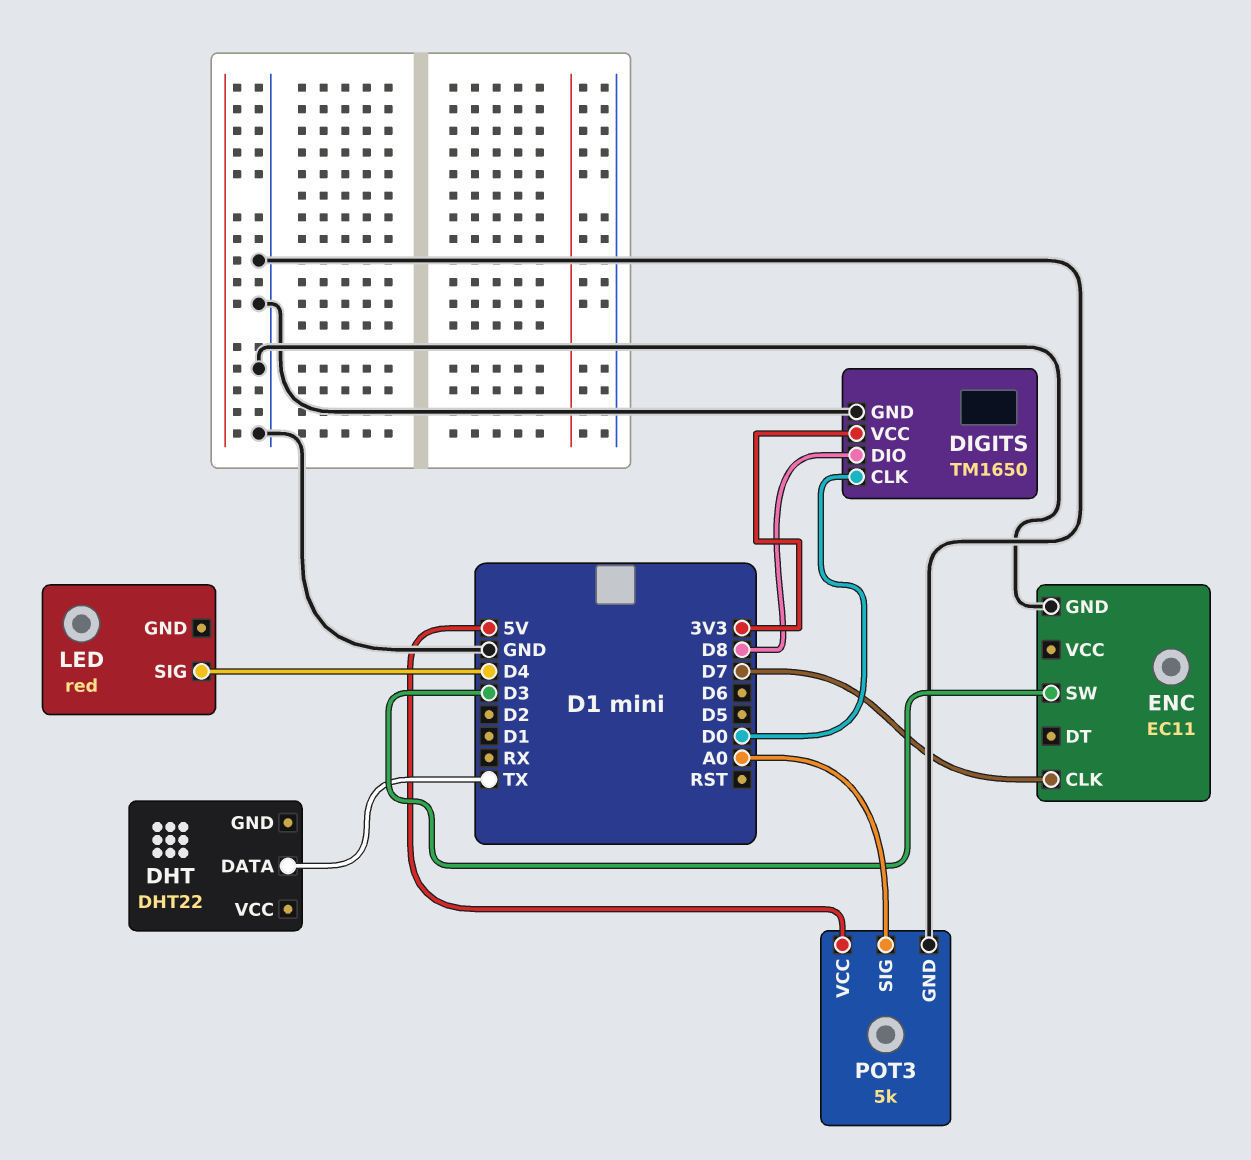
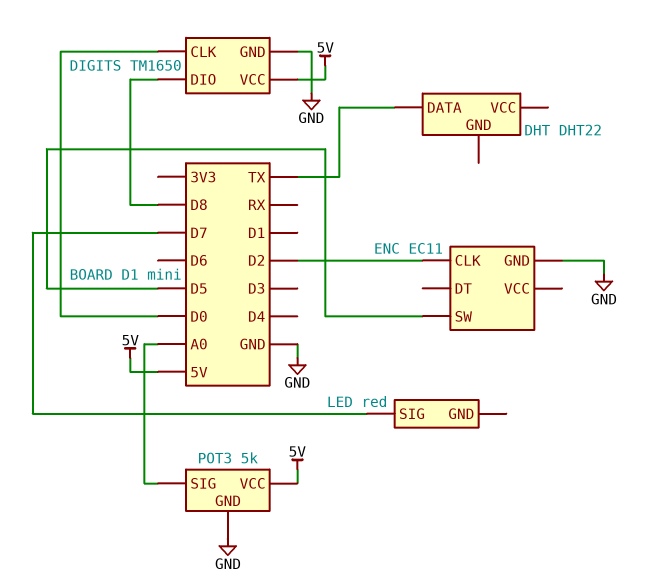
DIGITS pin VCC: 3V3 -> 5V
ENC pin CLK: D7 -> D2
ENC pin SW: D3 -> D5
LED pin SIG: D4 -> D7

